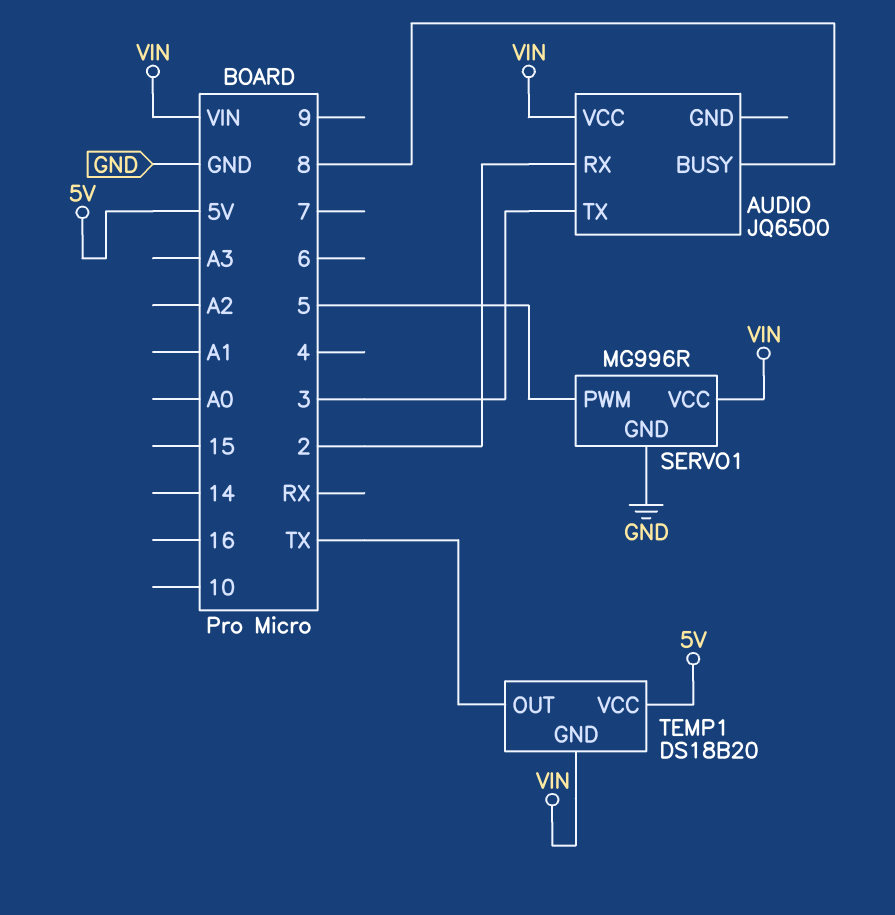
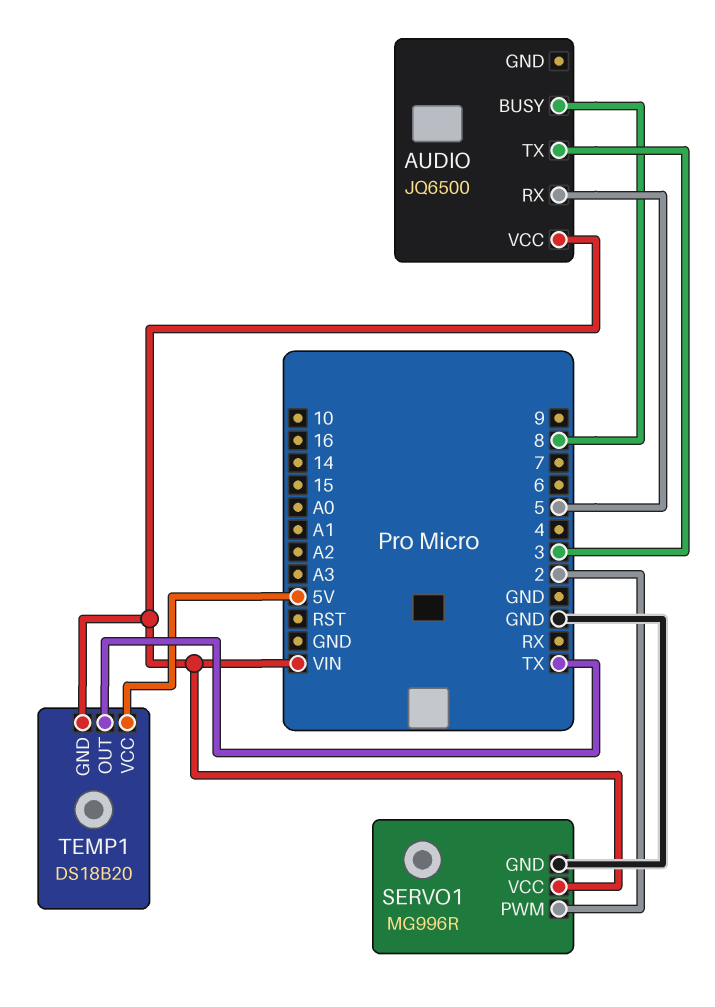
AUDIO pin RX: 2 -> 5
SERVO1 pin PWM: 5 -> 2

